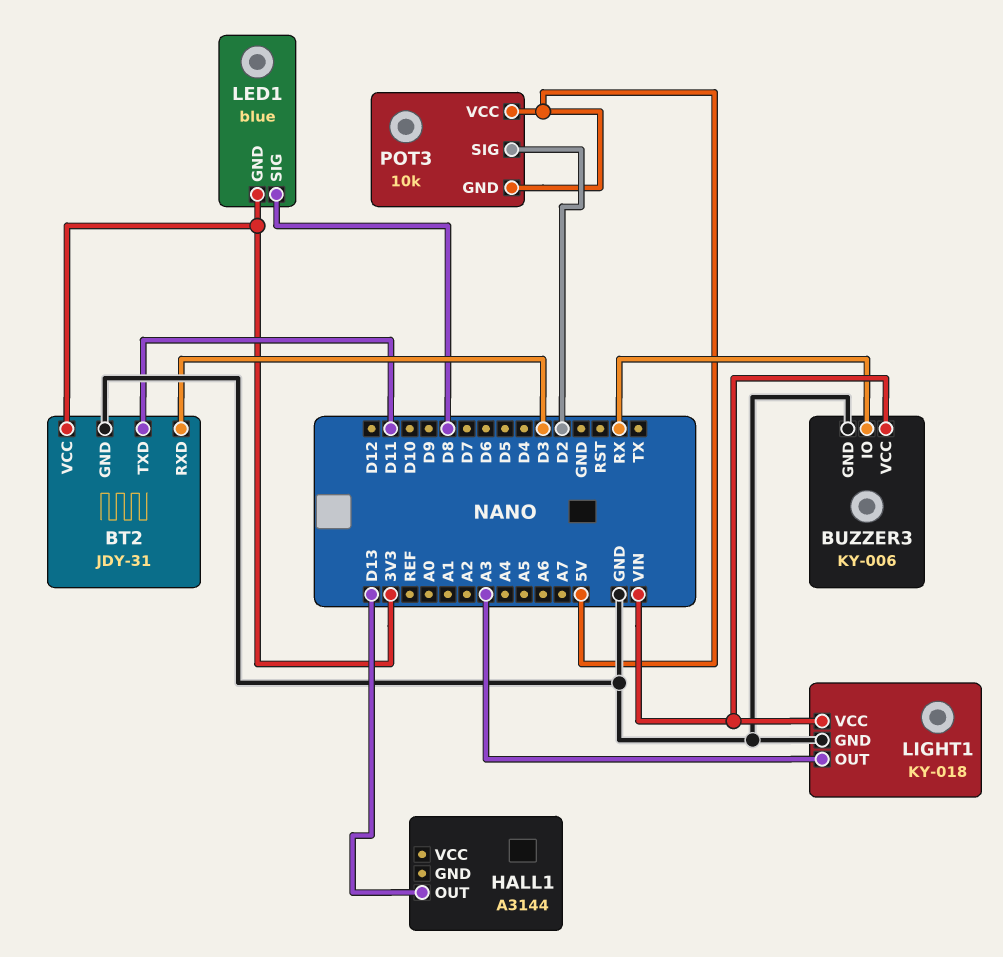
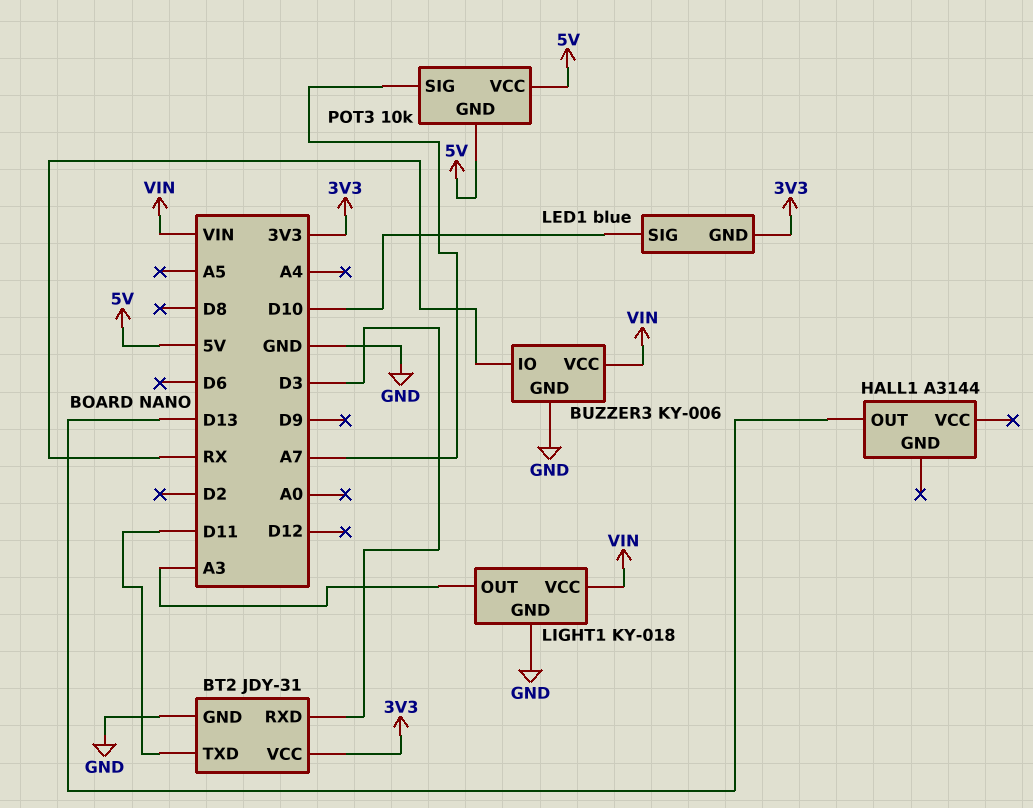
LED1 pin SIG: D8 -> D10
POT3 pin SIG: D2 -> A7

